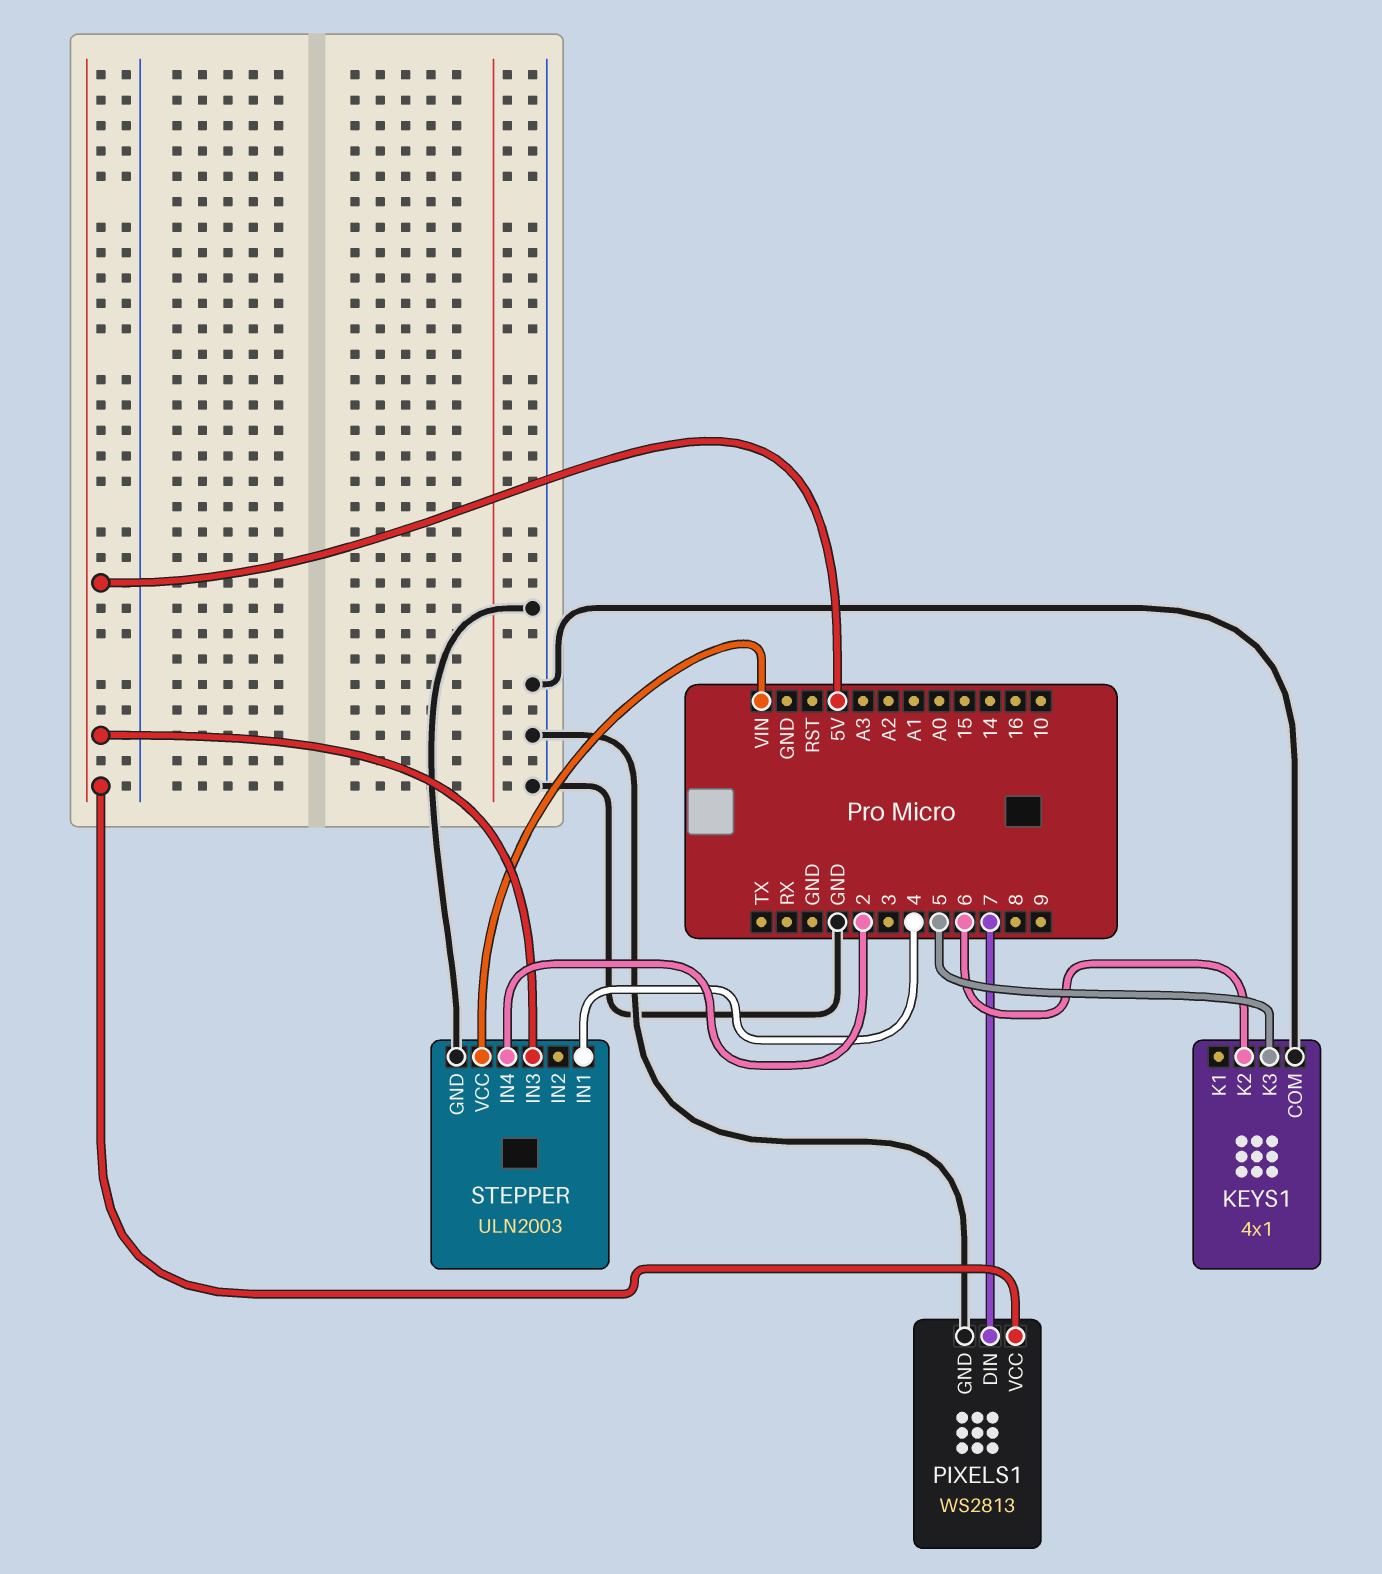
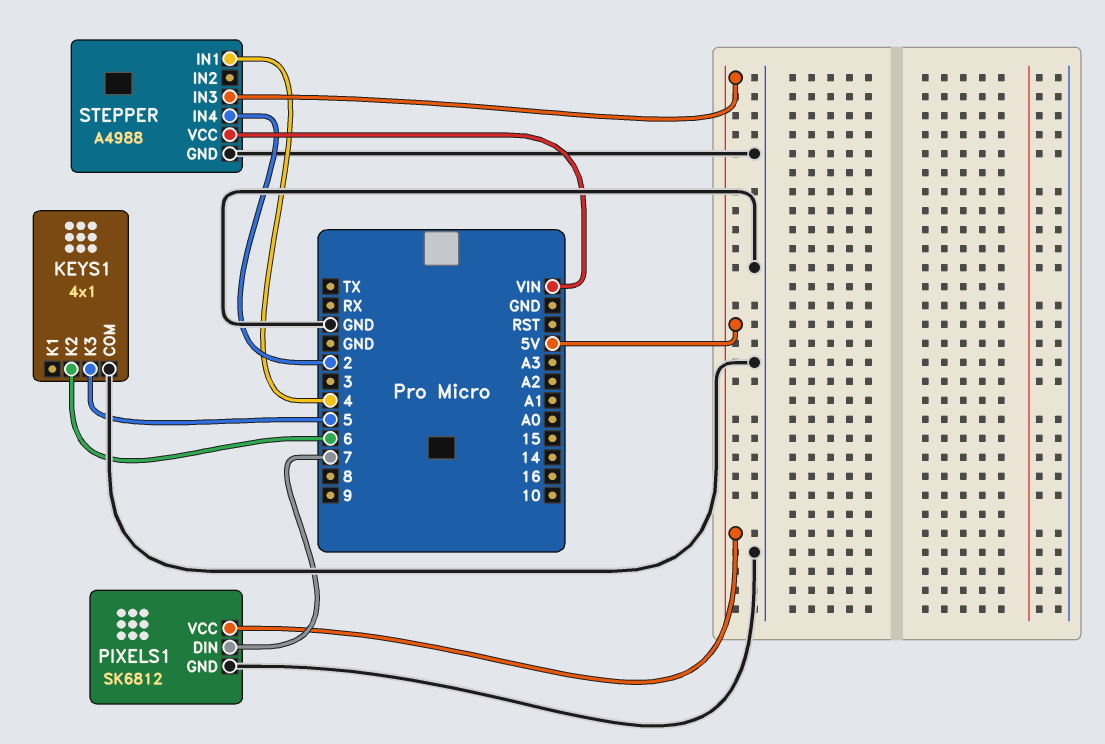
PIXELS1: WS2813 -> SK6812
STEPPER: ULN2003 -> A4988

